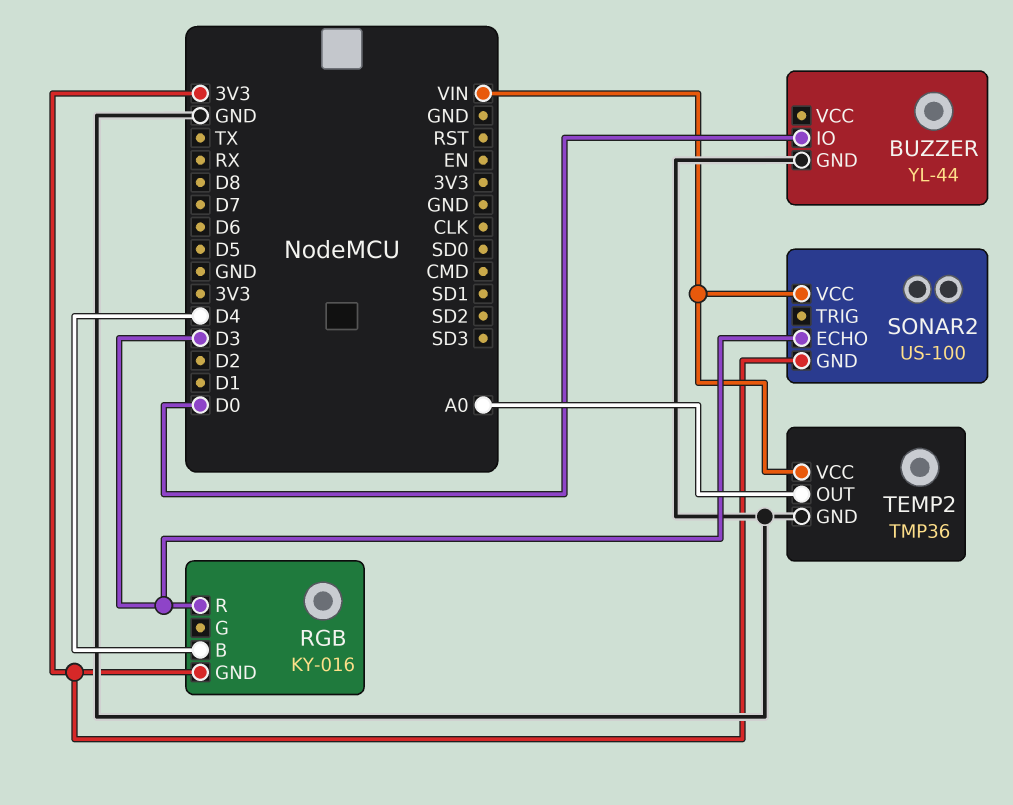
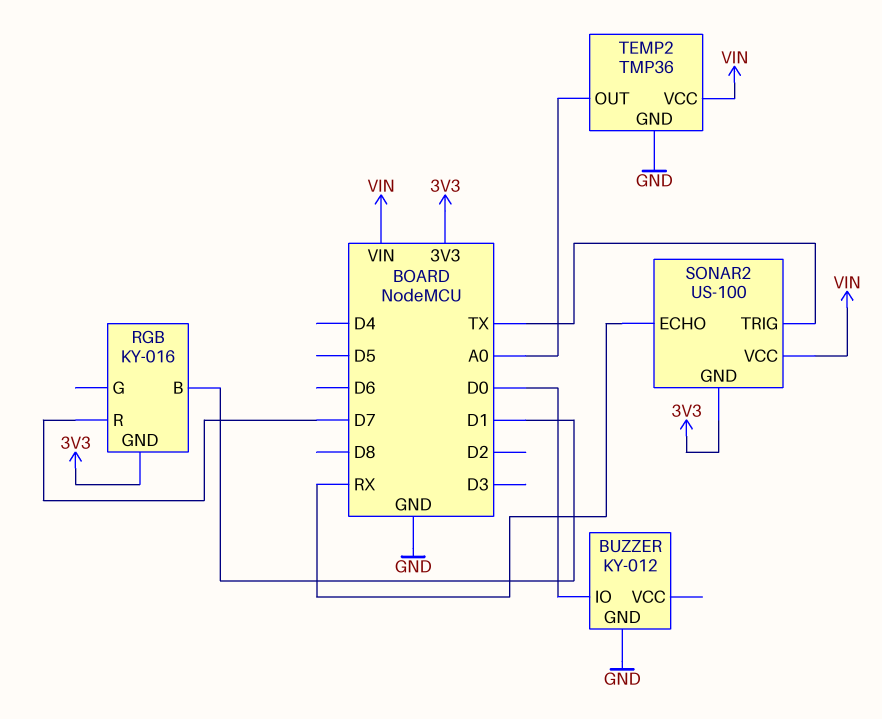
BUZZER: YL-44 -> KY-012
RGB pin B: D4 -> D1
RGB pin R: D3 -> D7
SONAR2 pin ECHO: D3 -> RX
SONAR2 pin TRIG: none -> TX

